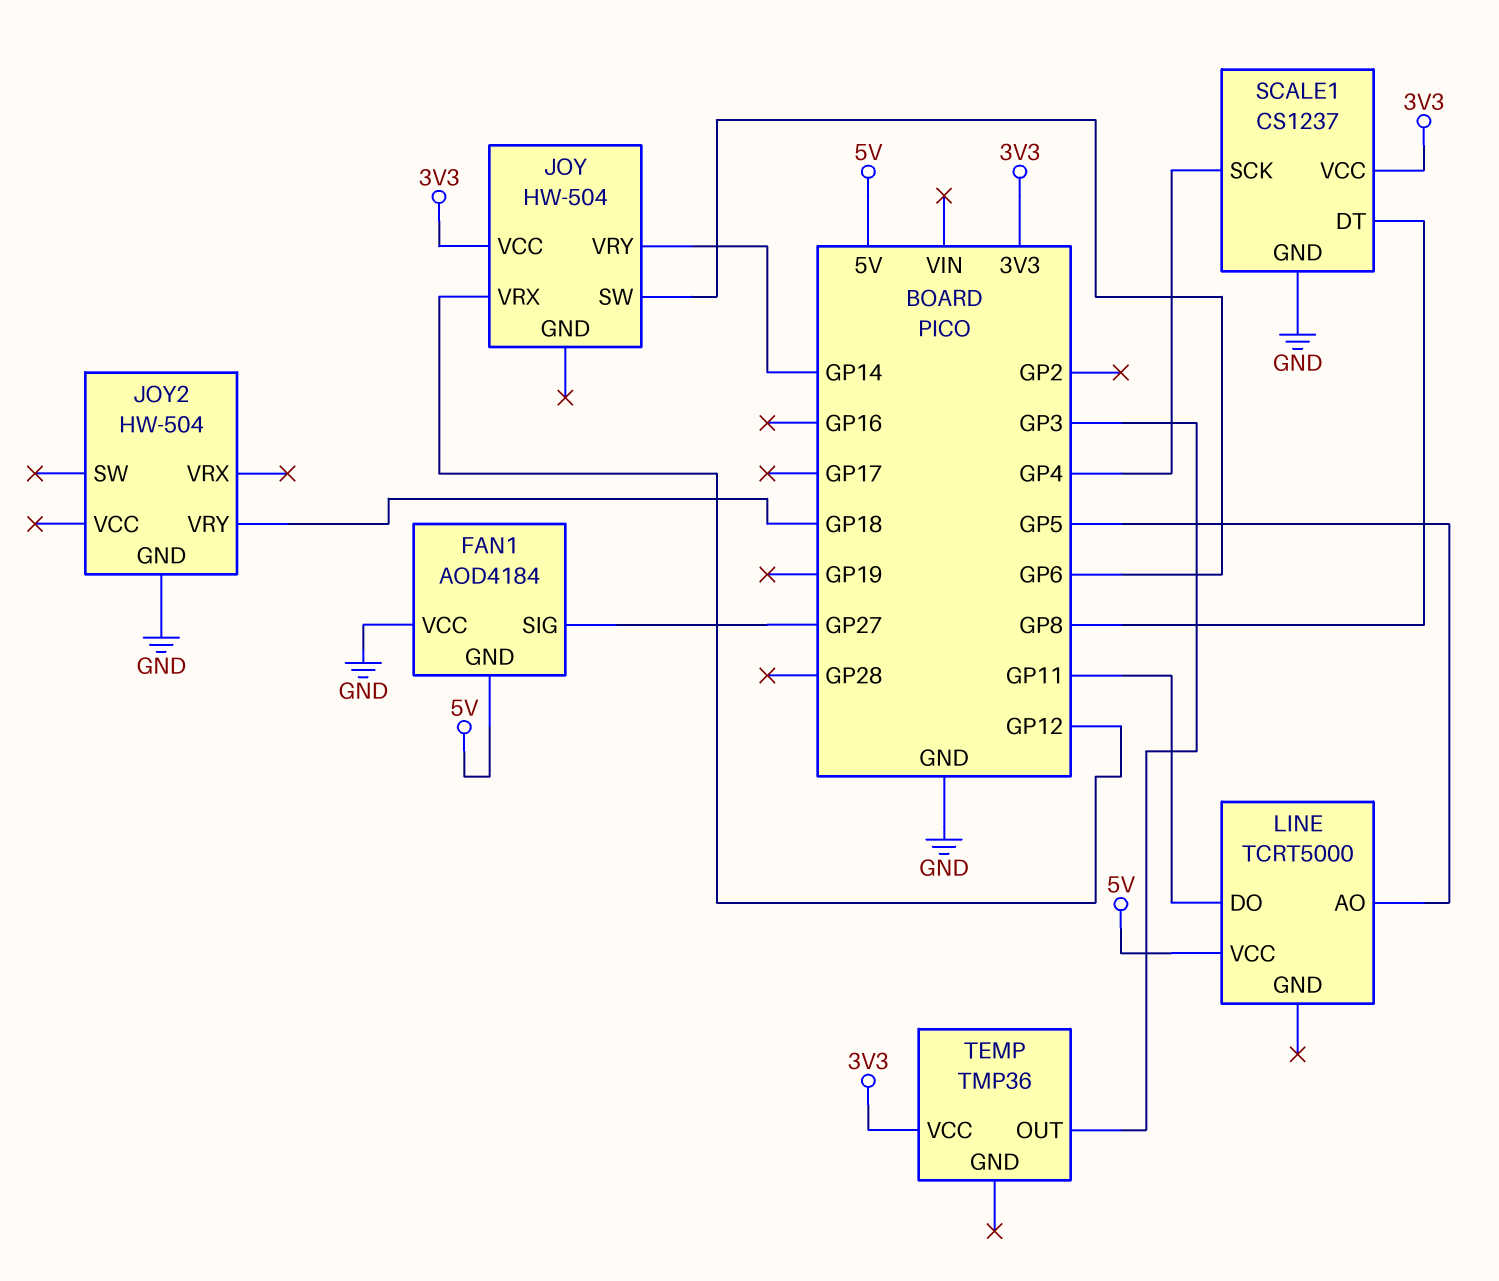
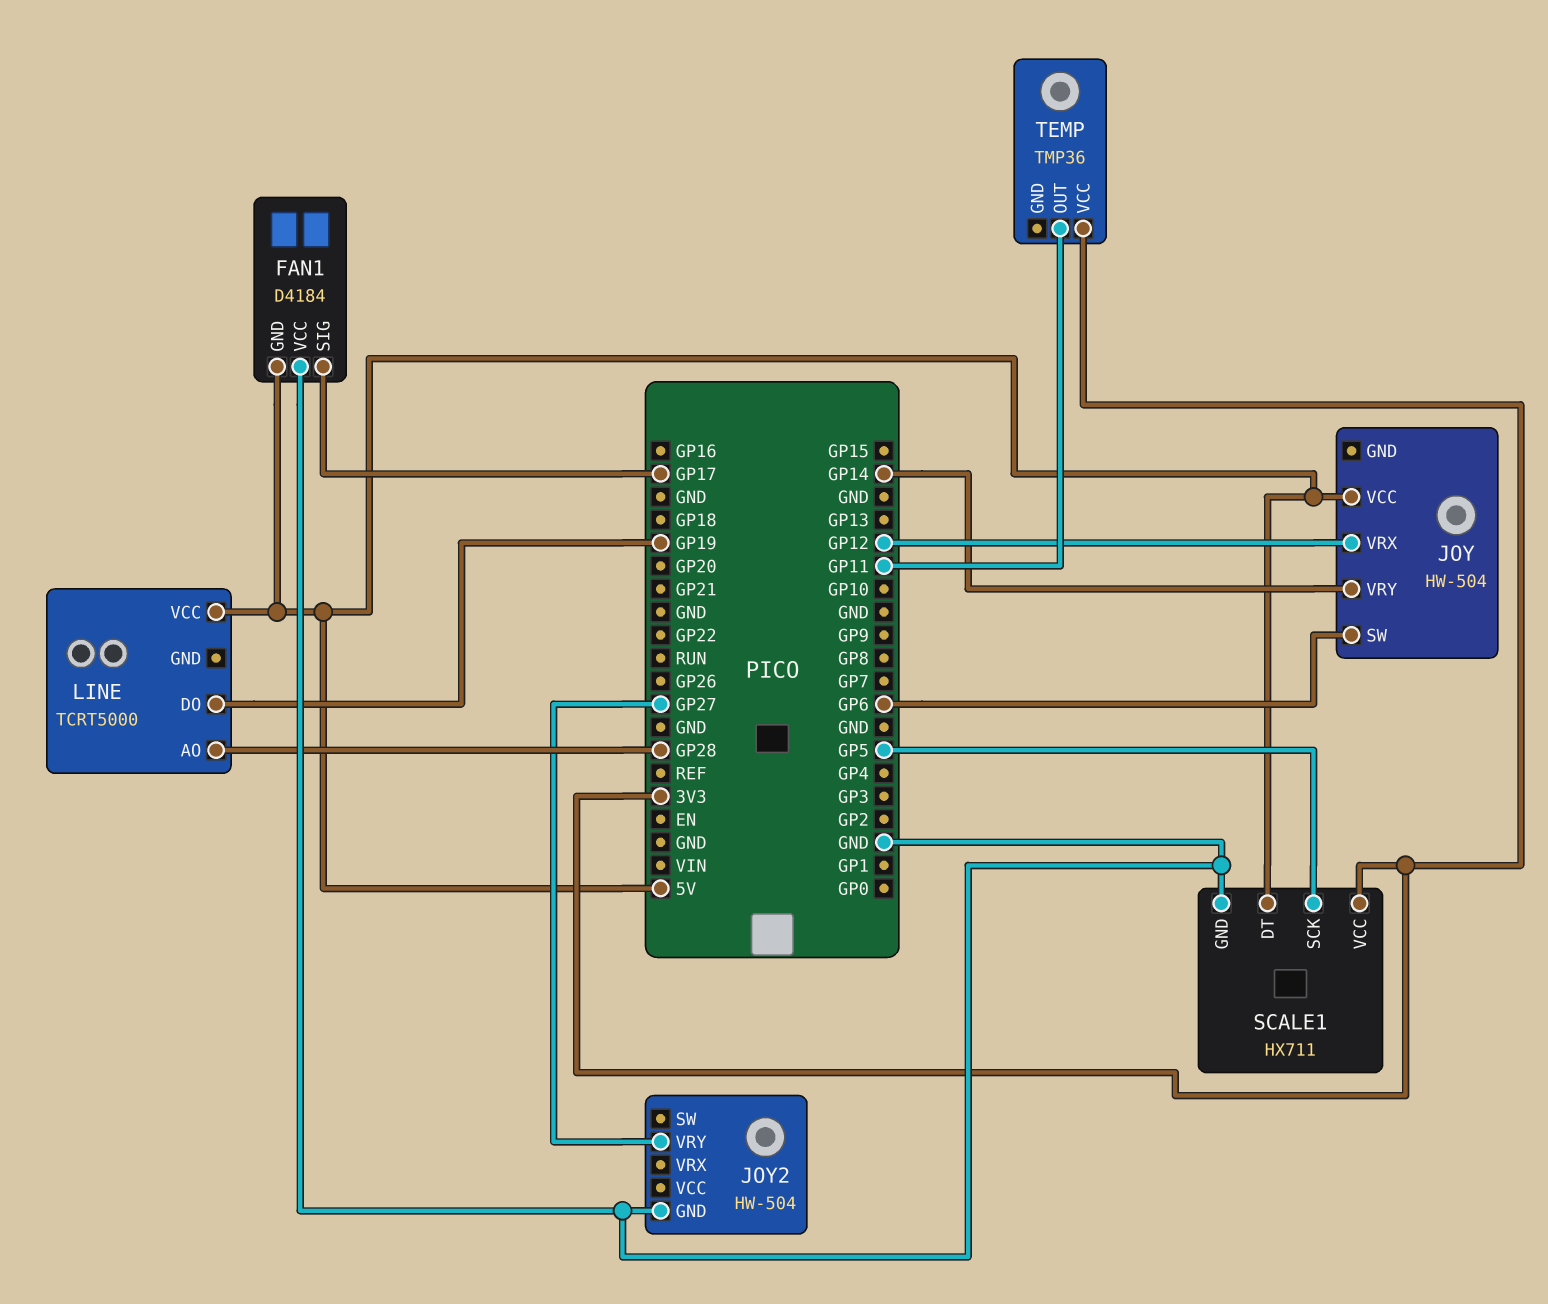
FAN1: AOD4184 -> D4184
FAN1 pin SIG: GP27 -> GP17
JOY pin VCC: 3V3 -> 5V
JOY2 pin VRY: GP18 -> GP27
LINE pin AO: GP5 -> GP28
LINE pin DO: GP11 -> GP19
SCALE1: CS1237 -> HX711
SCALE1 pin DT: GP8 -> 5V
SCALE1 pin SCK: GP4 -> GP5
TEMP pin OUT: GP3 -> GP11

